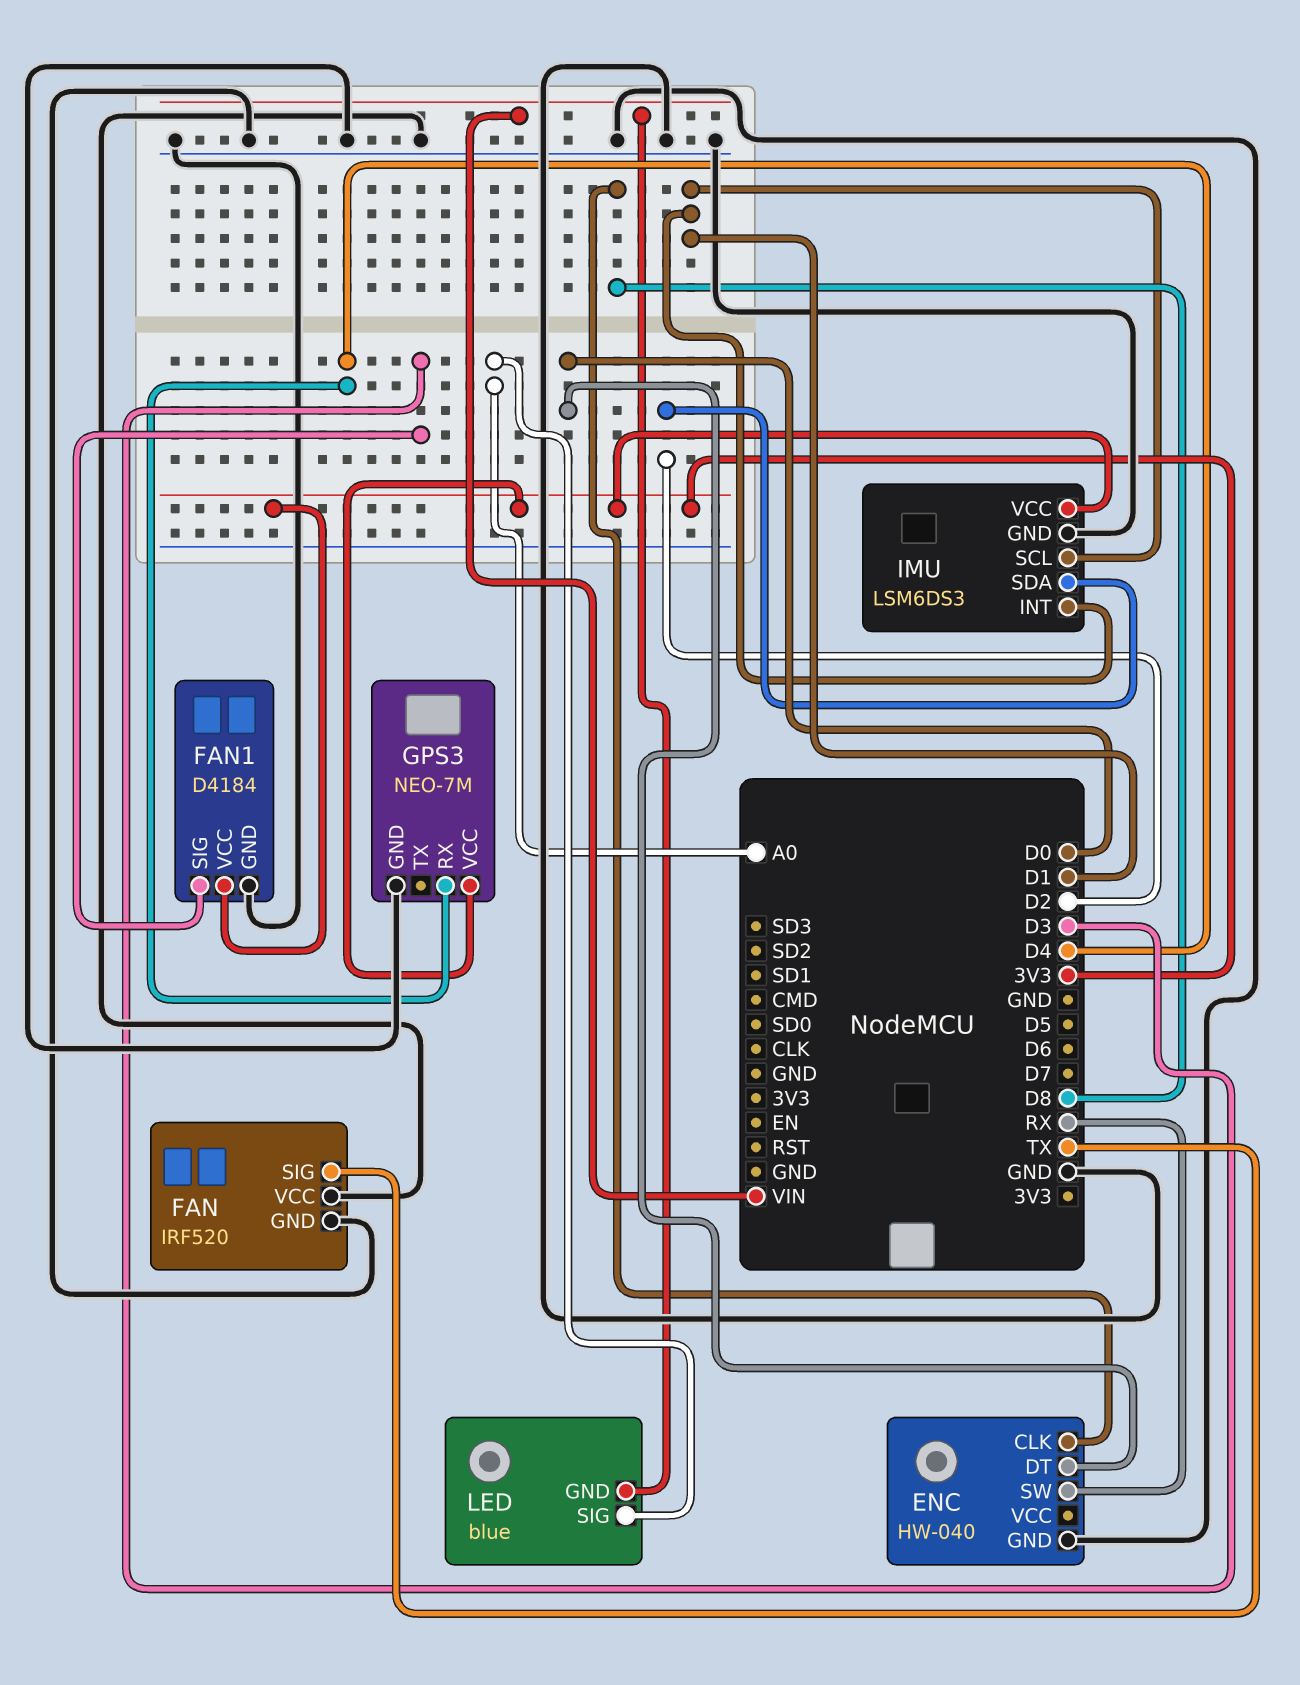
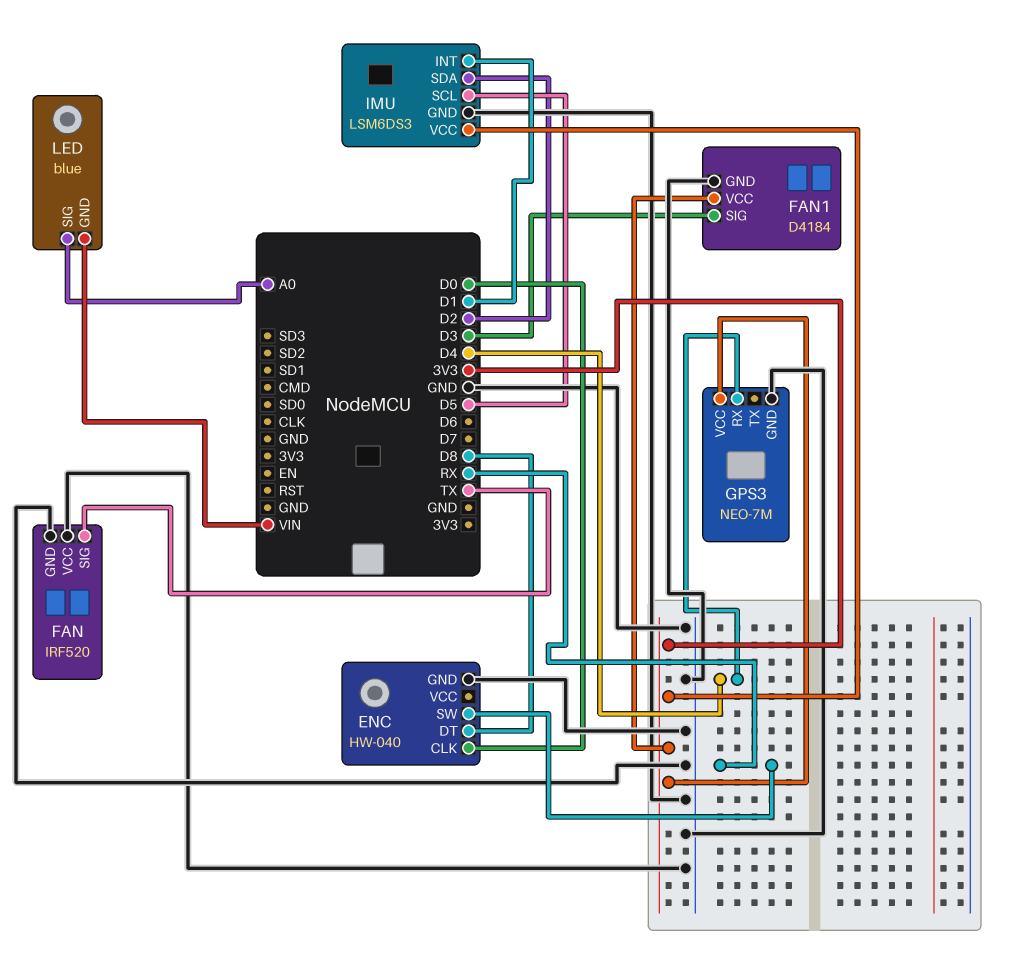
ENC pin CLK: D8 -> D0
ENC pin DT: D0 -> D8
IMU pin SCL: D1 -> D5

